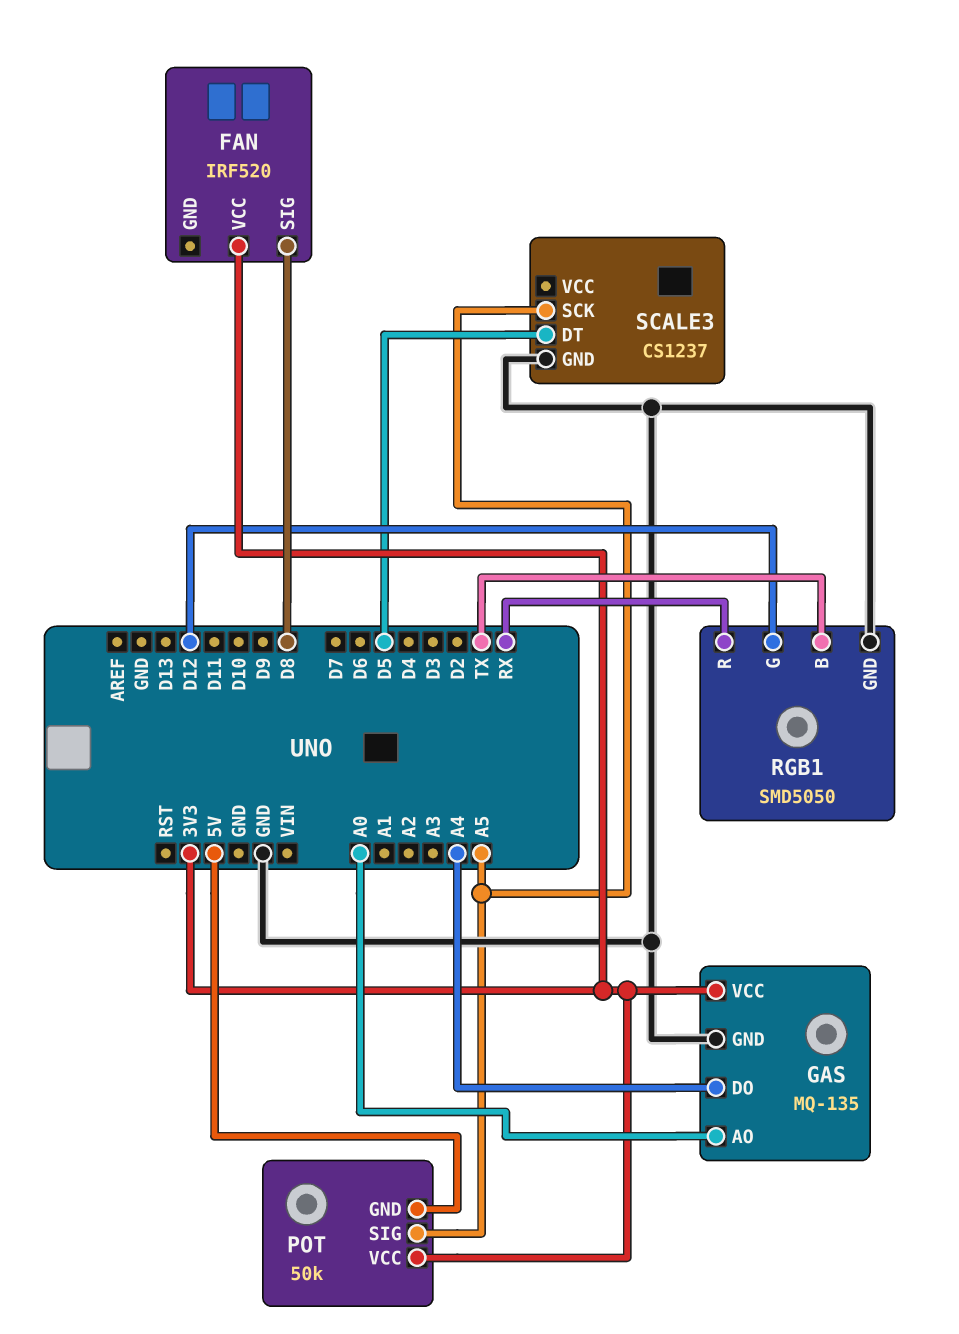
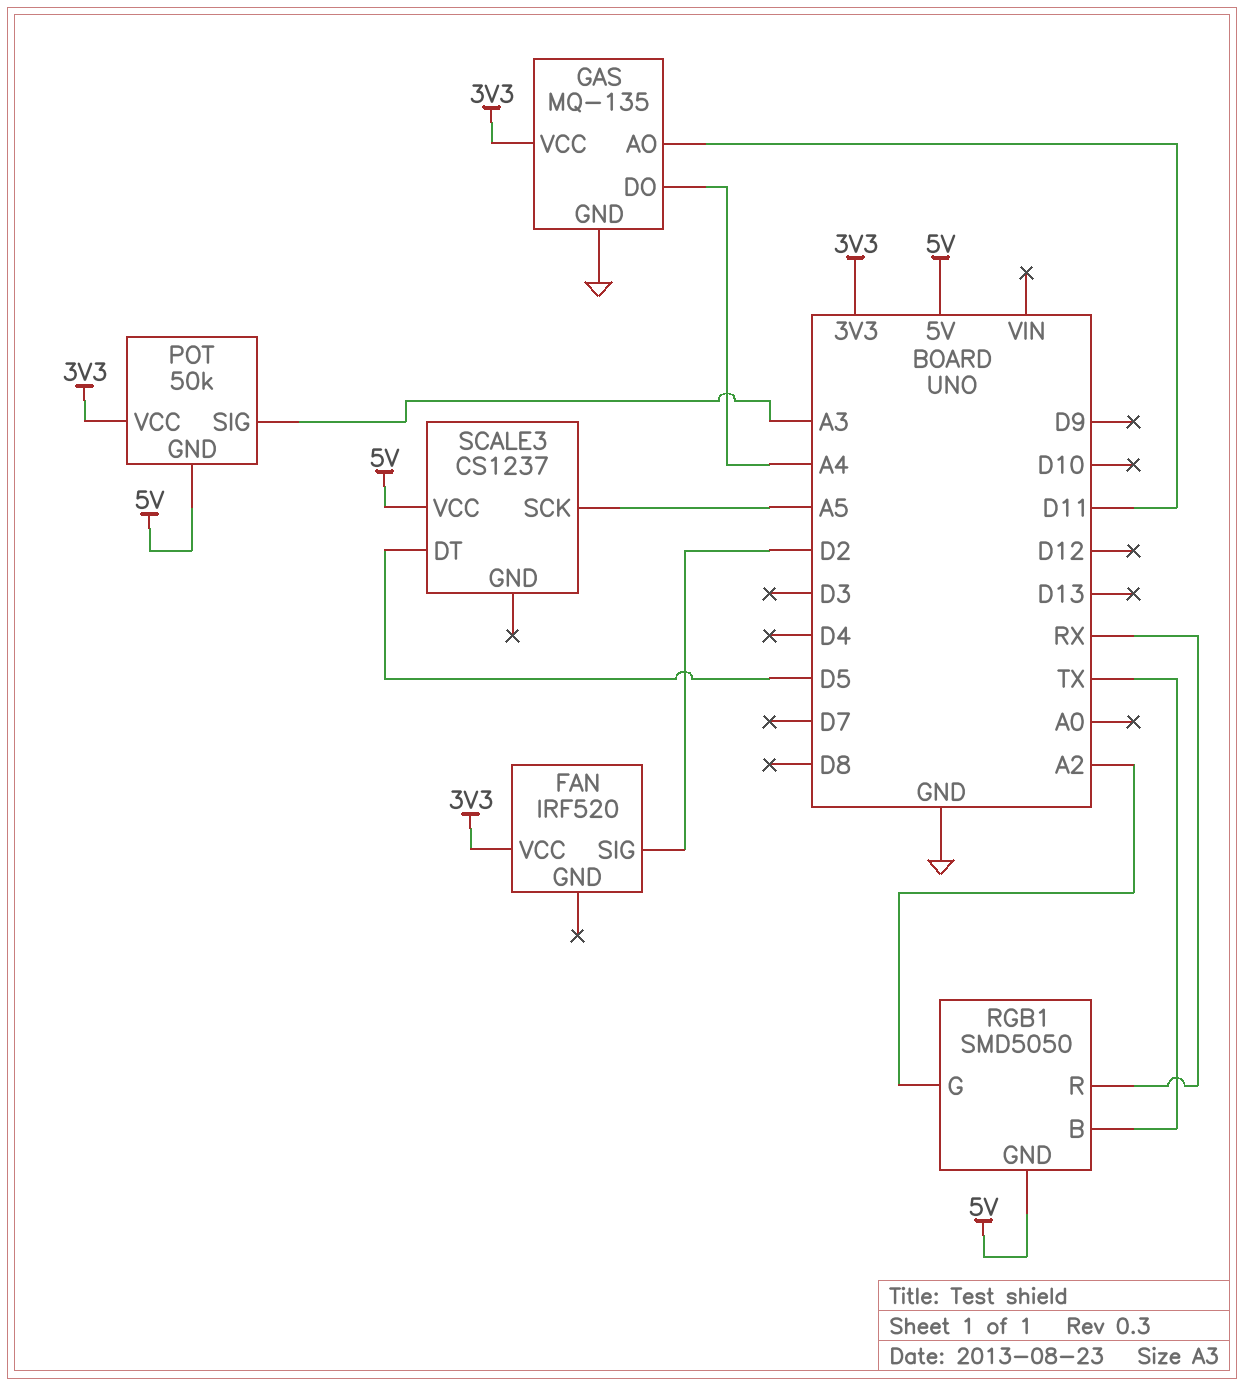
FAN pin SIG: D8 -> D2
GAS pin AO: A0 -> D11
POT pin SIG: A5 -> A3
RGB1 pin G: D12 -> A2
RGB1 pin GND: GND -> 5V
SCALE3 pin GND: GND -> none
SCALE3 pin VCC: none -> 5V

